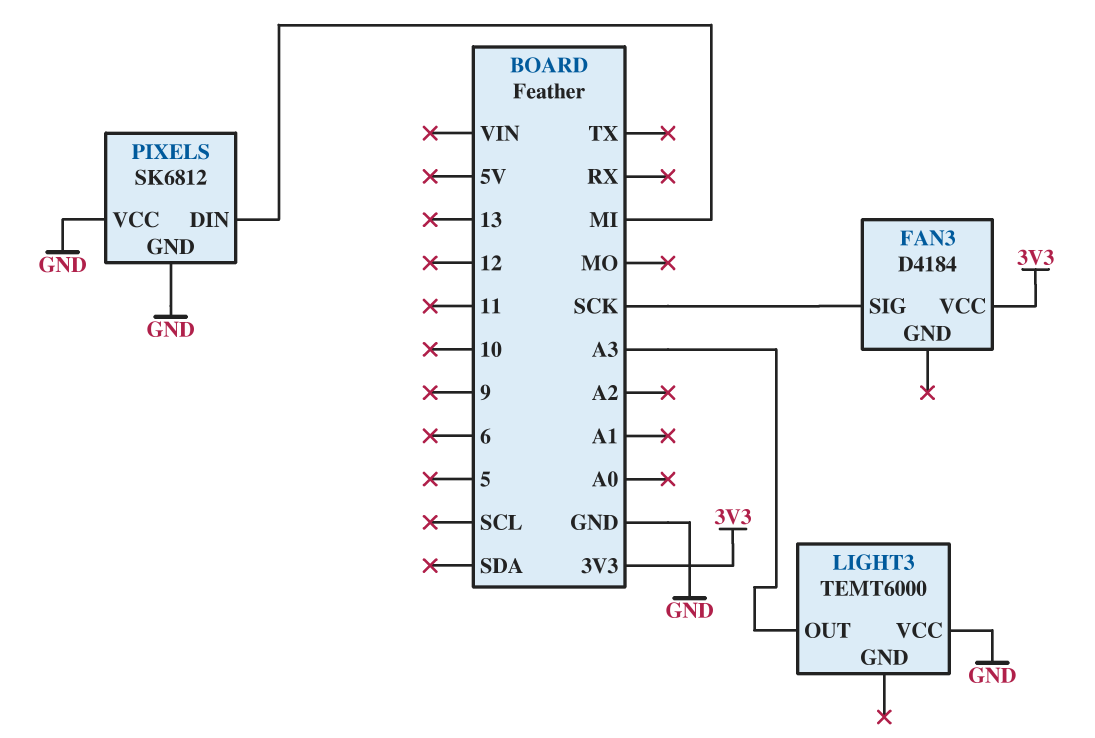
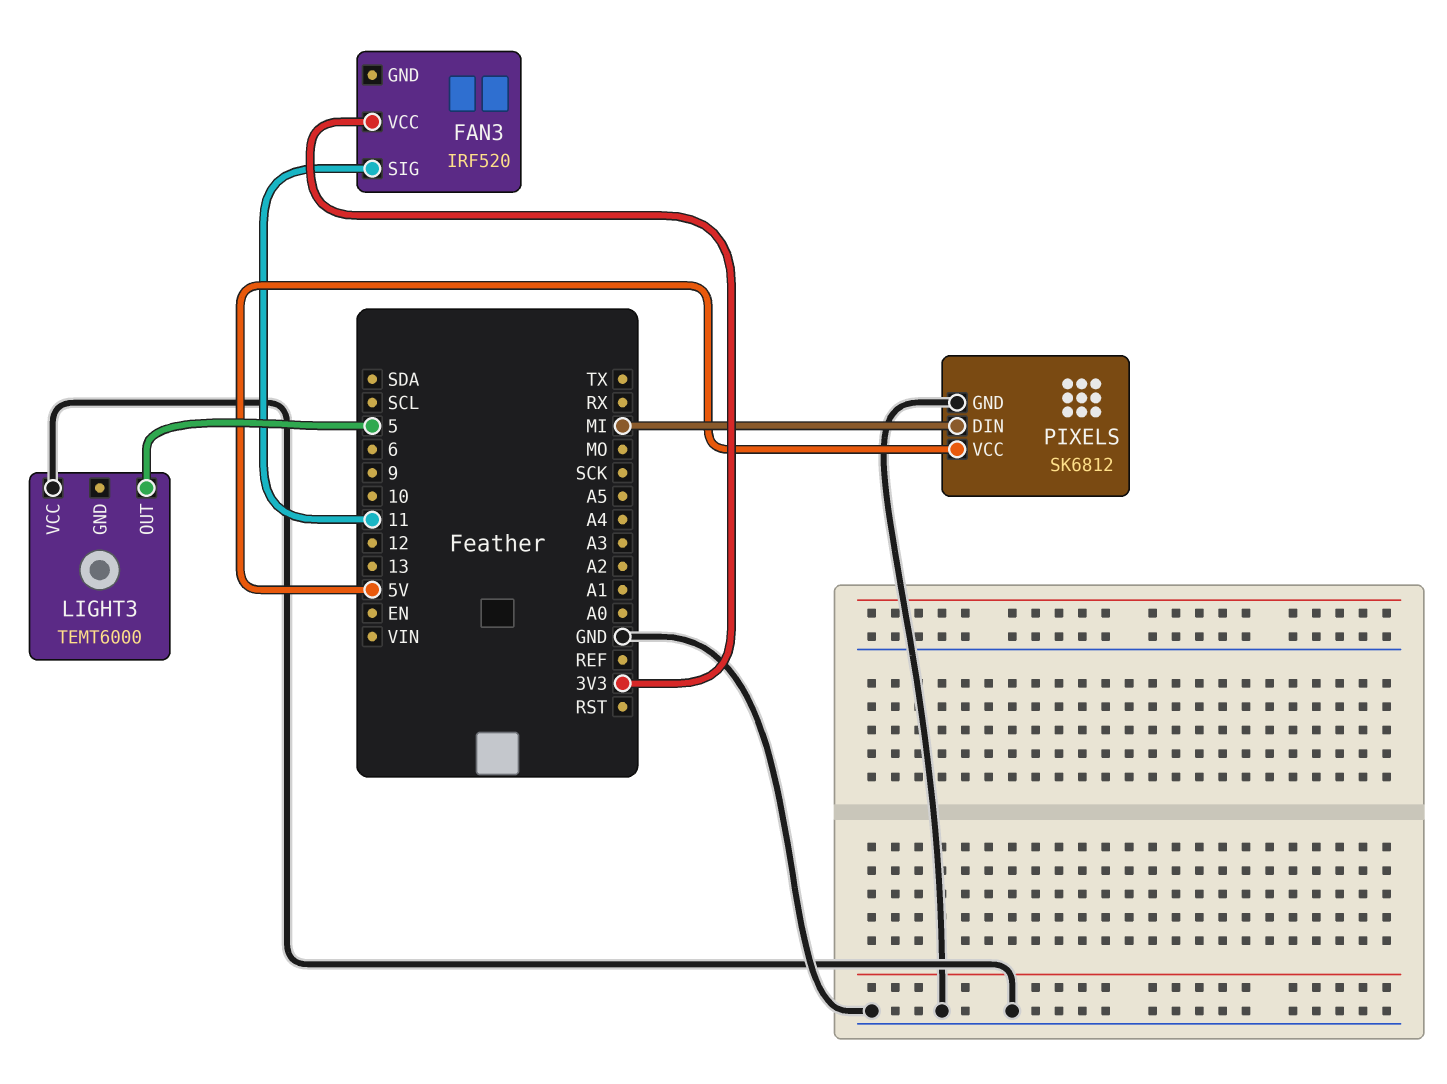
FAN3: D4184 -> IRF520
FAN3 pin SIG: SCK -> 11
LIGHT3 pin OUT: A3 -> 5
PIXELS pin VCC: GND -> 5V

